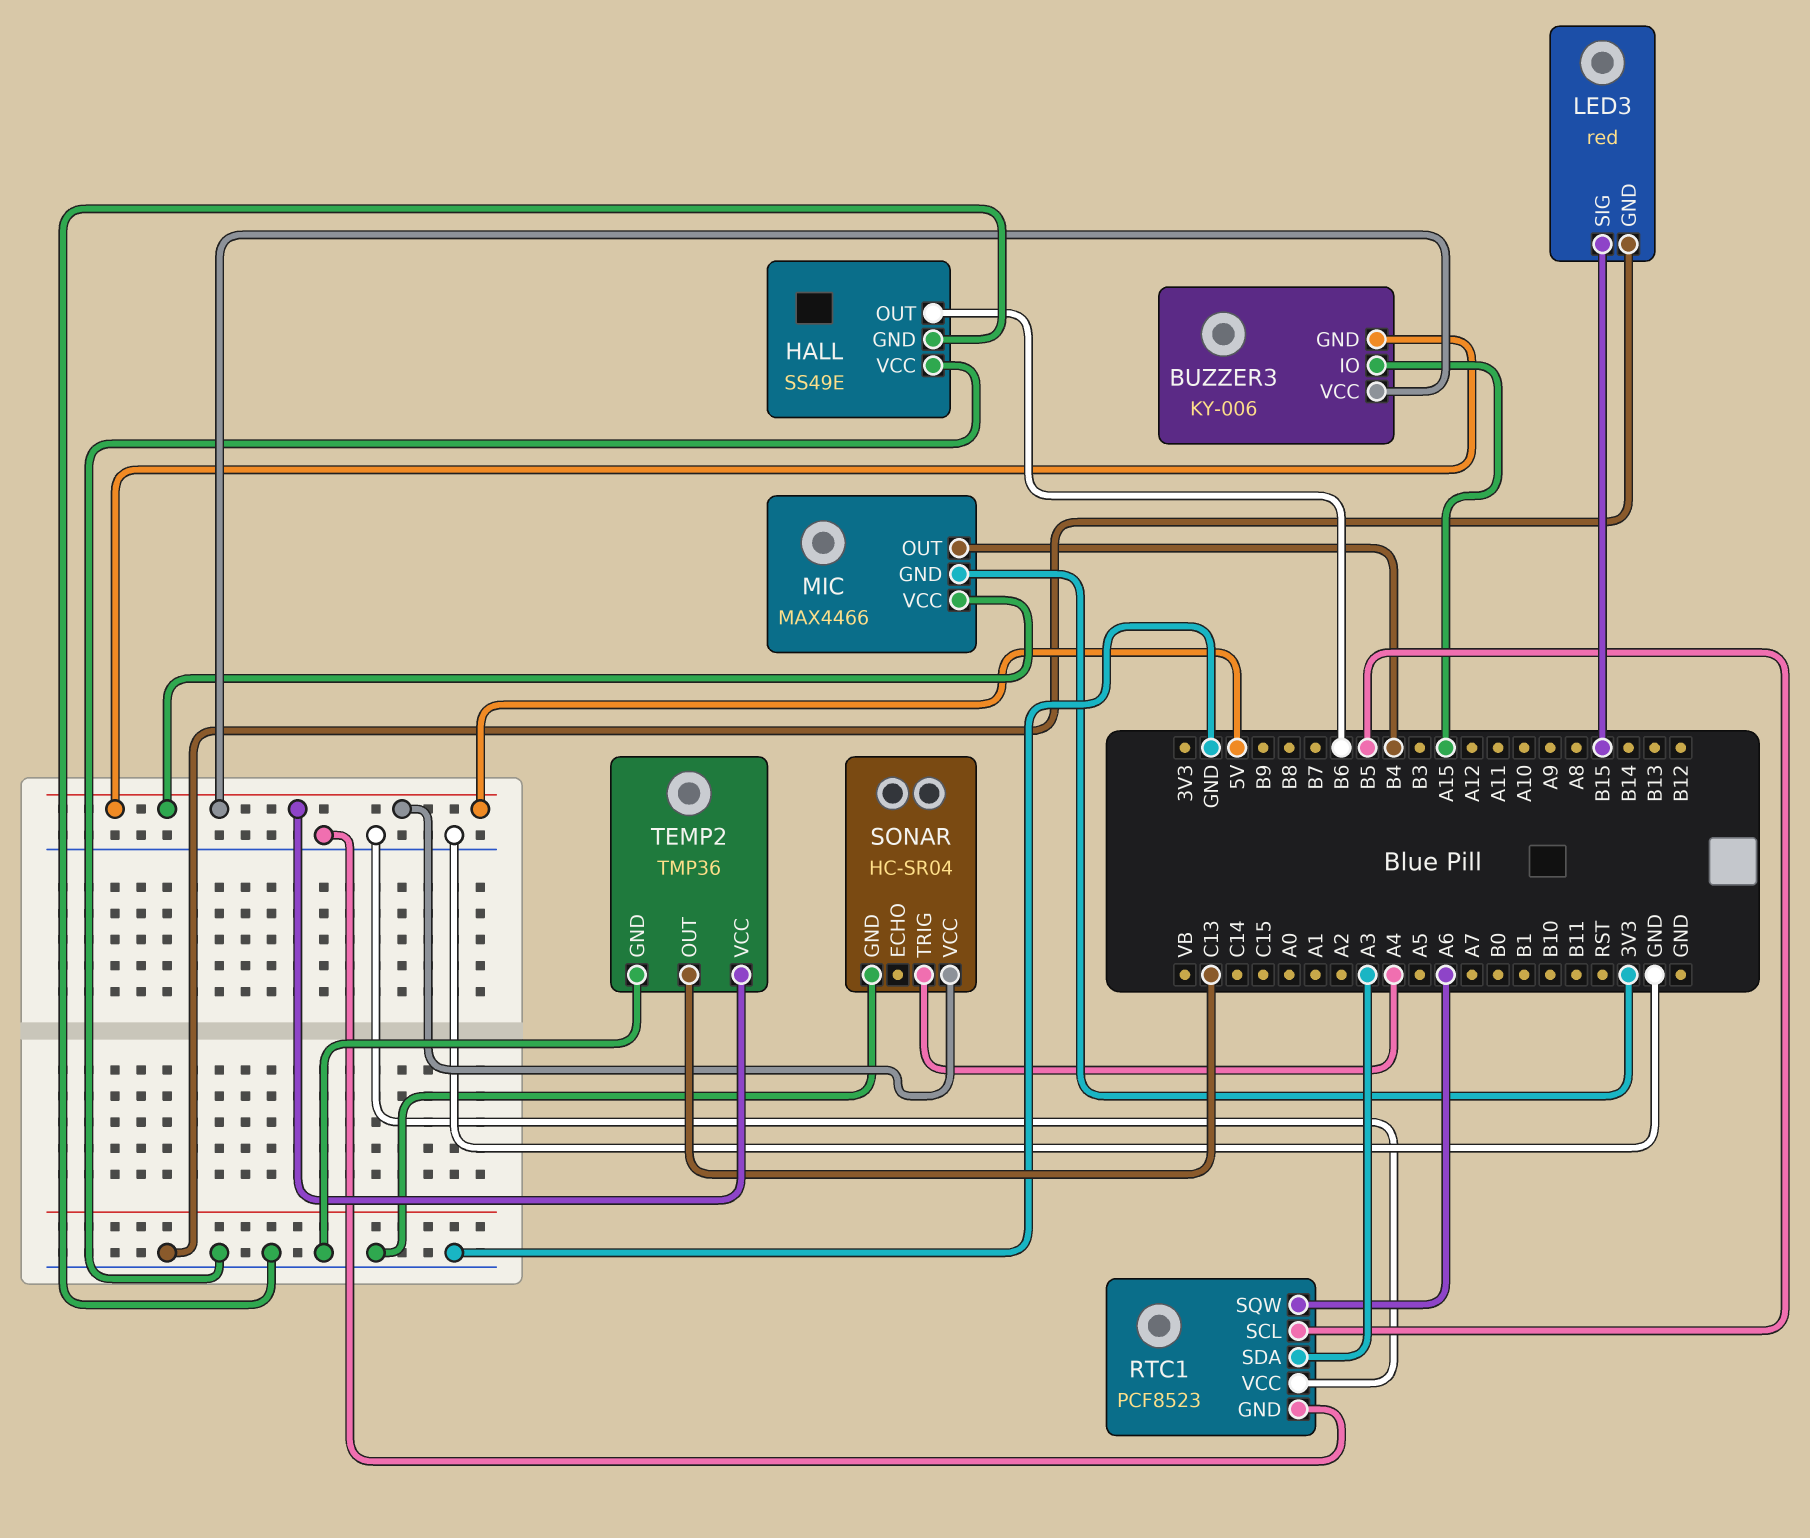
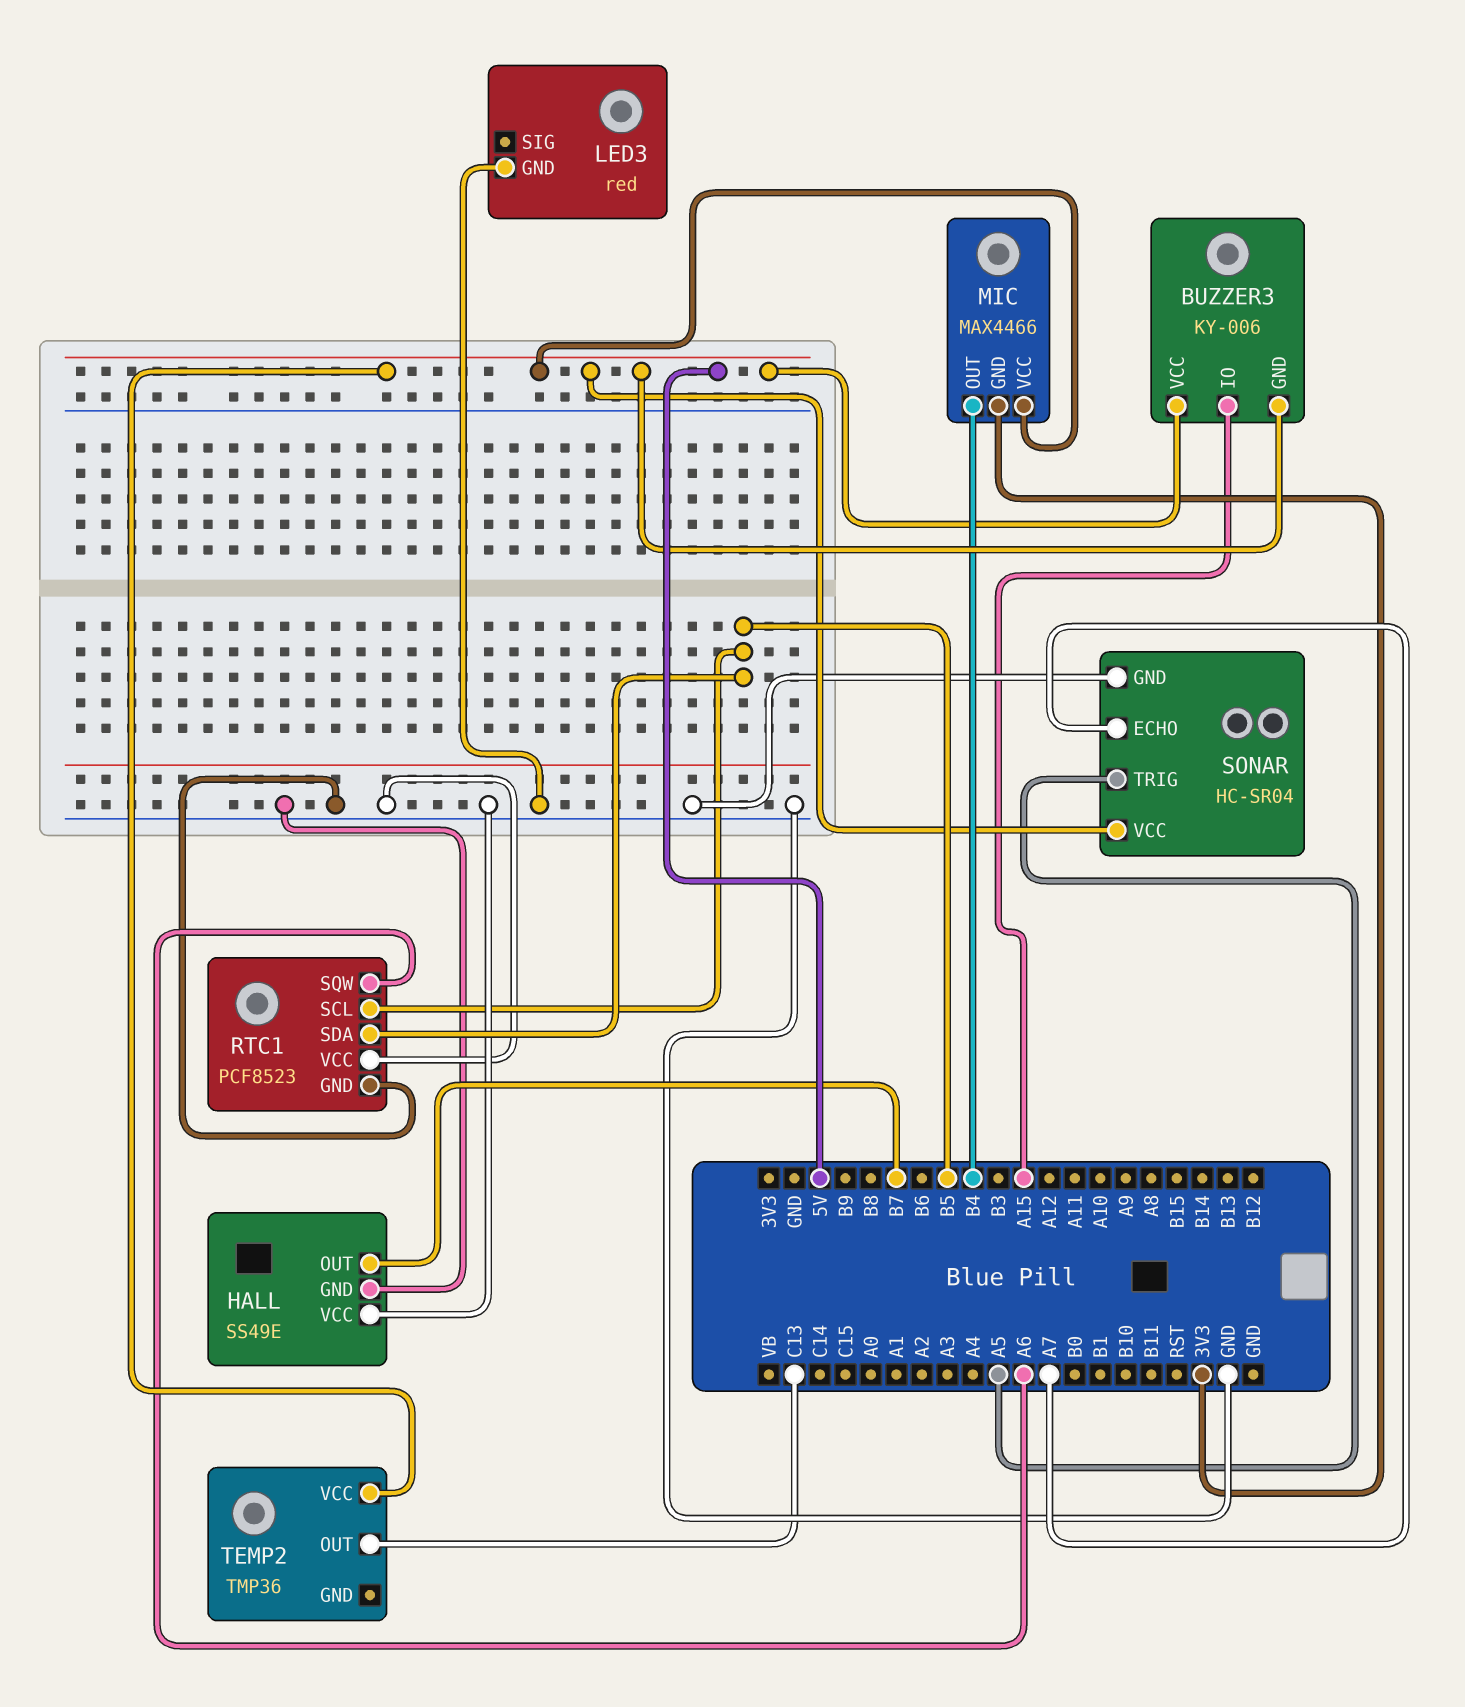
HALL pin OUT: B6 -> B7
LED3 pin SIG: B15 -> none
RTC1 pin SDA: A3 -> B5
SONAR pin ECHO: none -> A7
SONAR pin TRIG: A4 -> A5
TEMP2 pin GND: GND -> none

